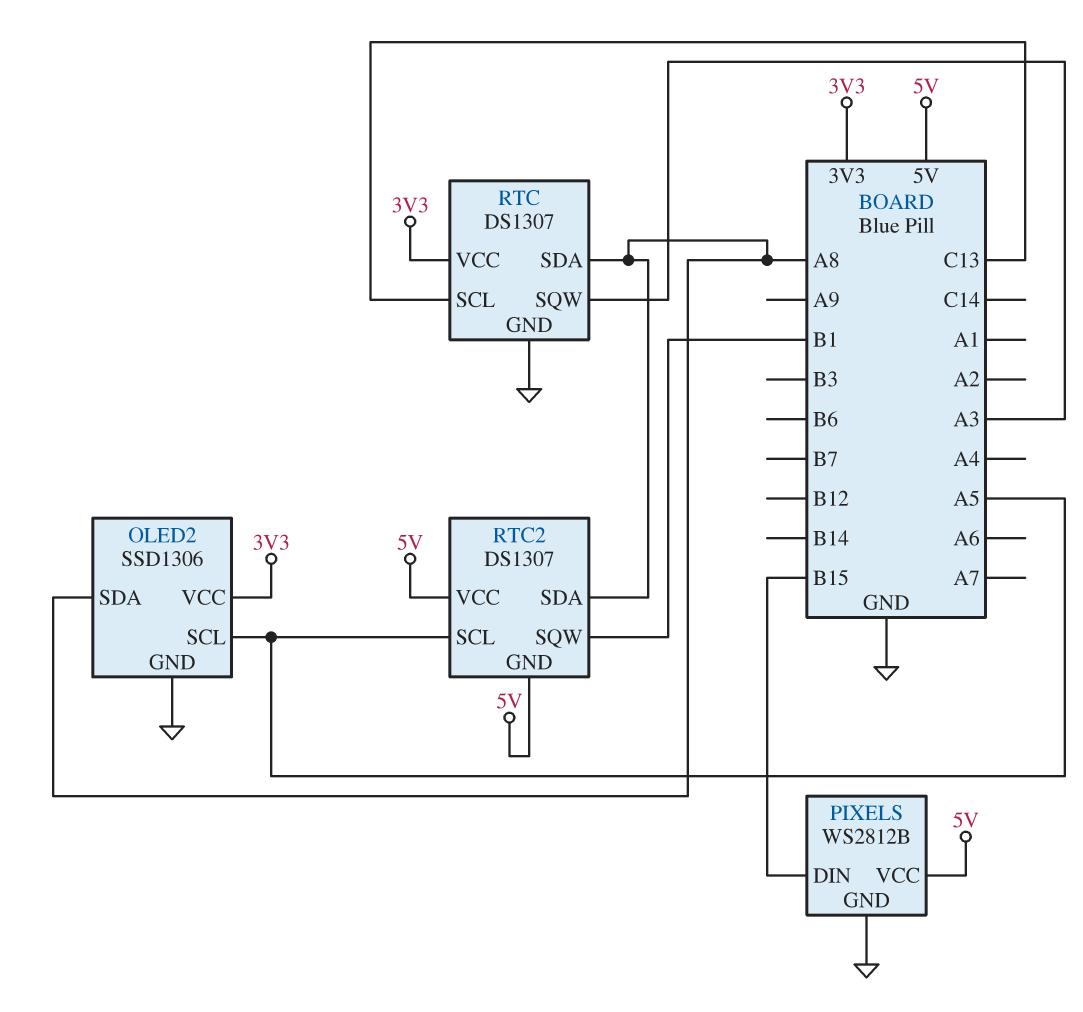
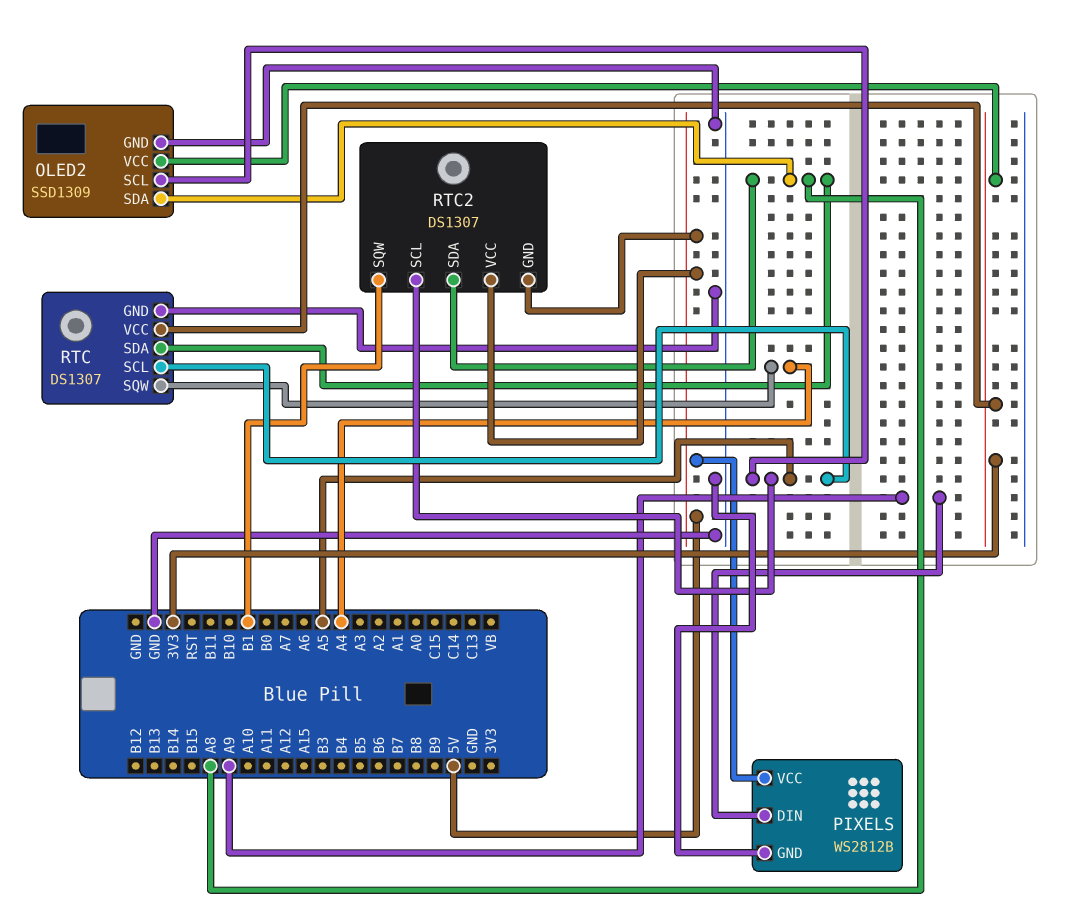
OLED2: SSD1306 -> SSD1309
PIXELS pin DIN: B15 -> A9
RTC pin SCL: C13 -> A5
RTC pin SQW: A3 -> A4

